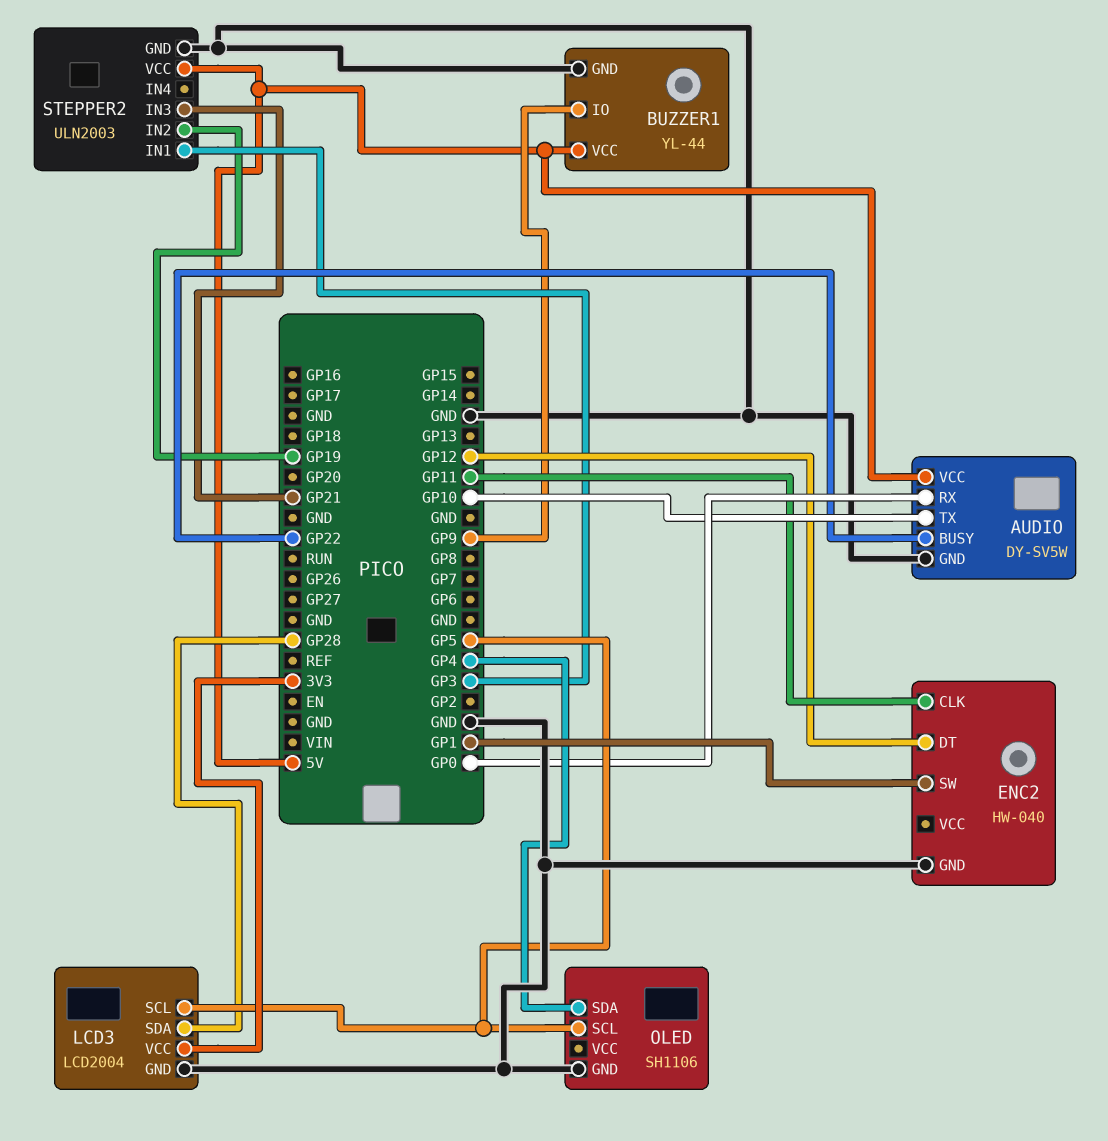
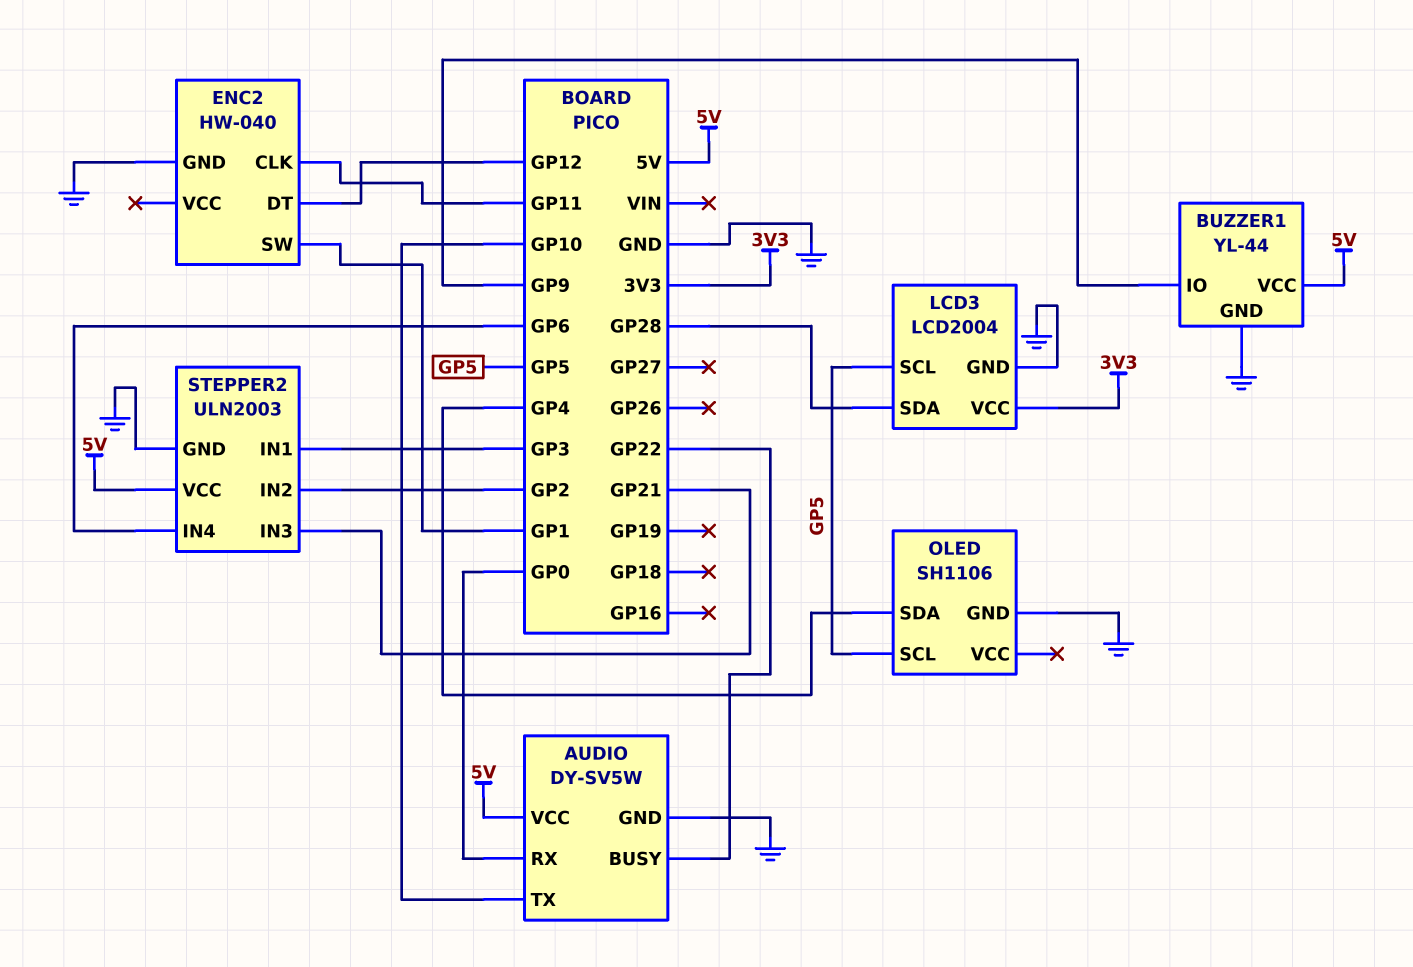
STEPPER2 pin IN2: GP19 -> GP2
STEPPER2 pin IN4: none -> GP6

